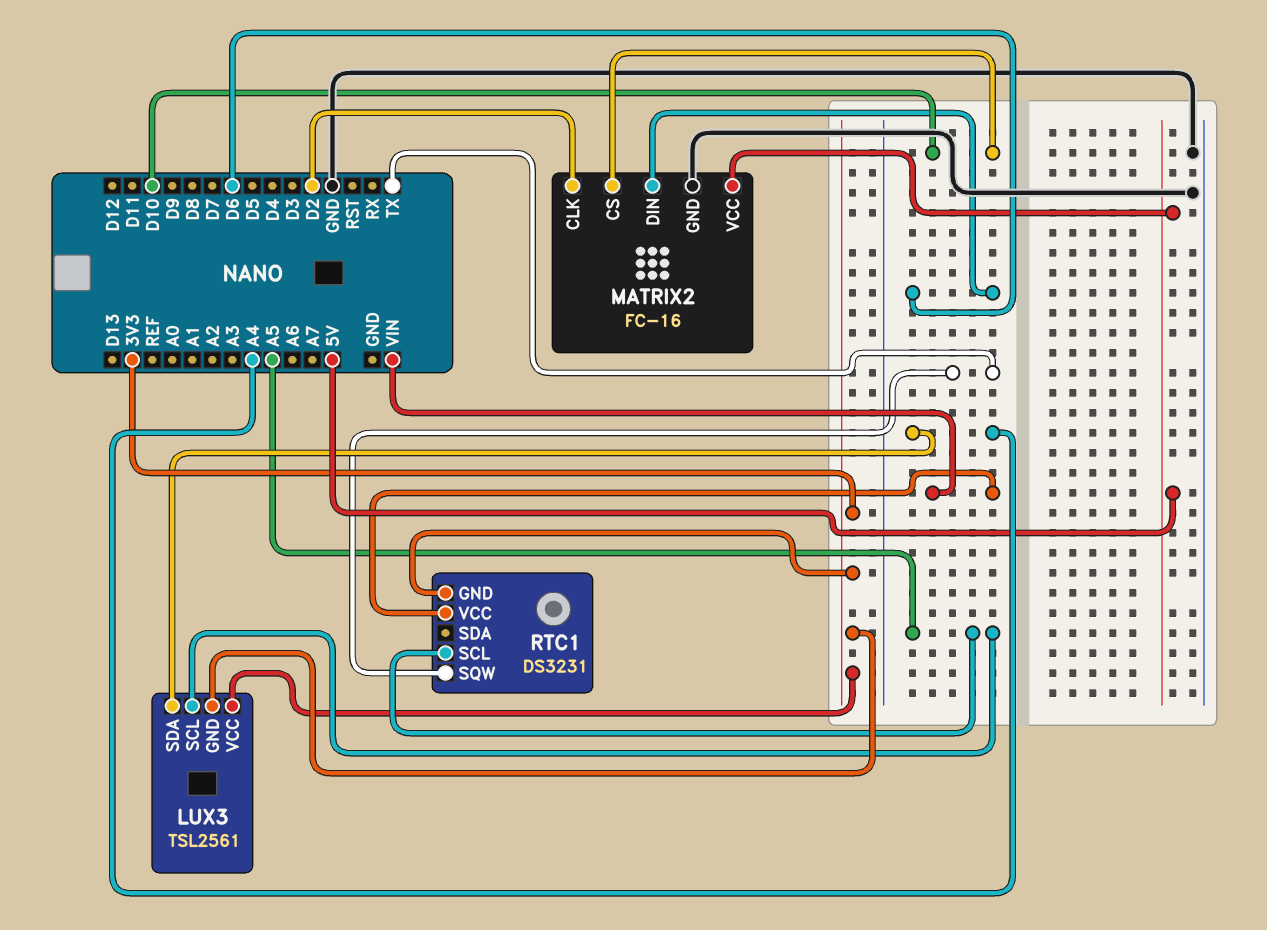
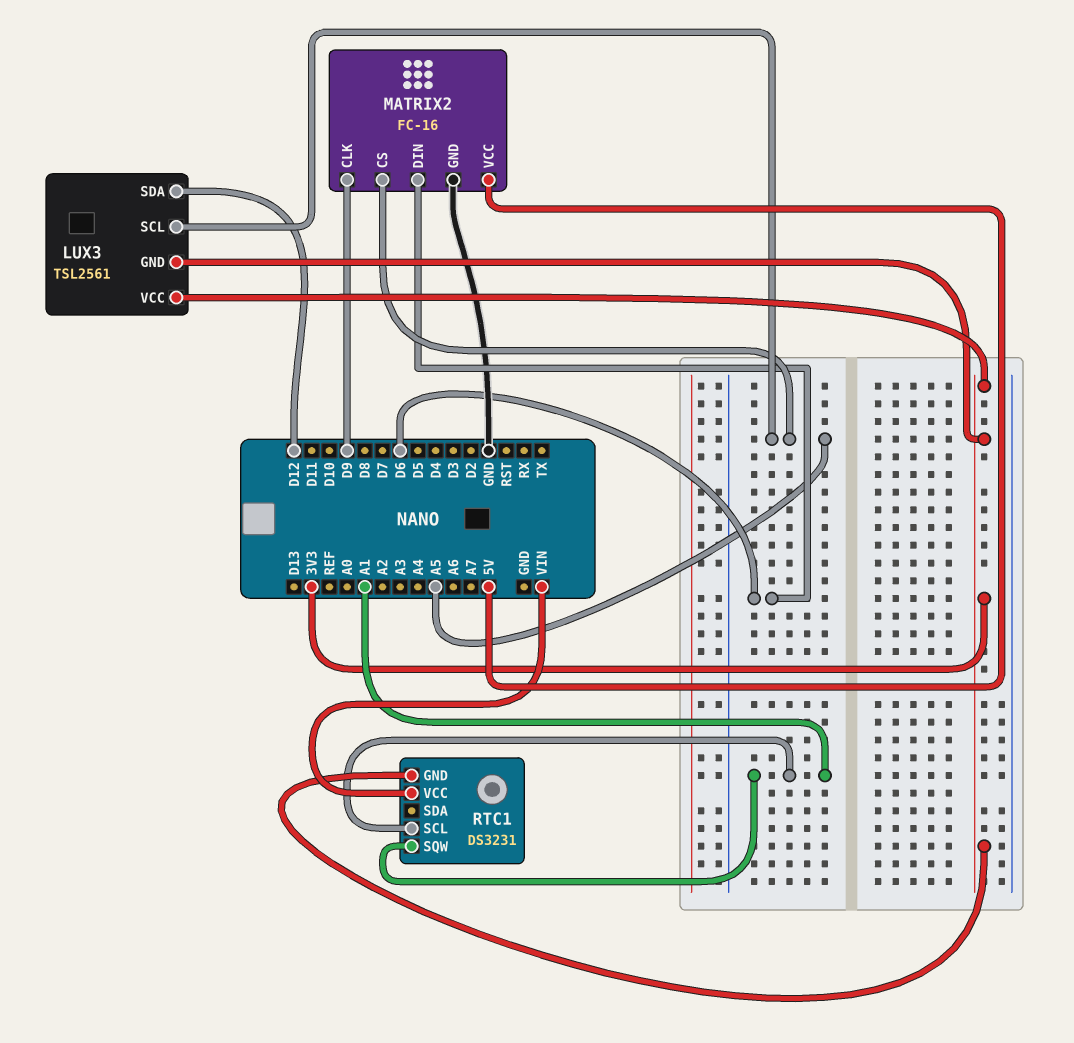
LUX3 pin SDA: A4 -> D12
MATRIX2 pin CLK: D2 -> D9
MATRIX2 pin CS: D10 -> A5
RTC1 pin SCL: A5 -> A1
RTC1 pin SQW: TX -> A1

